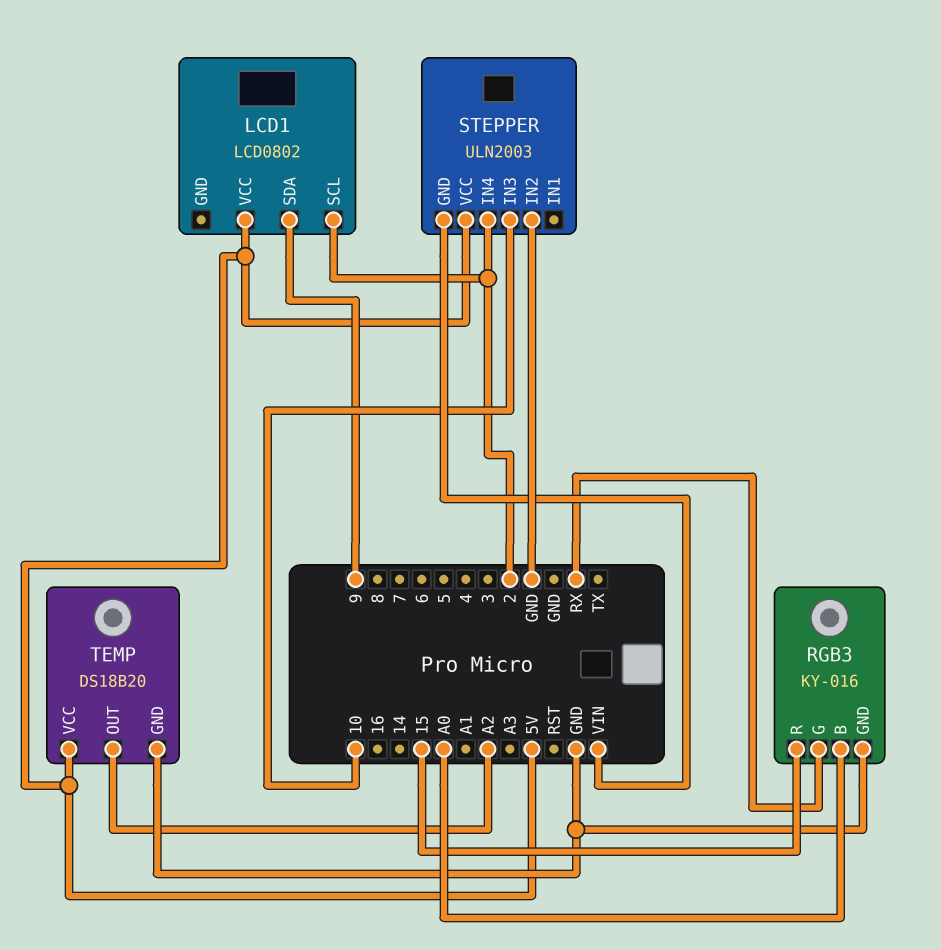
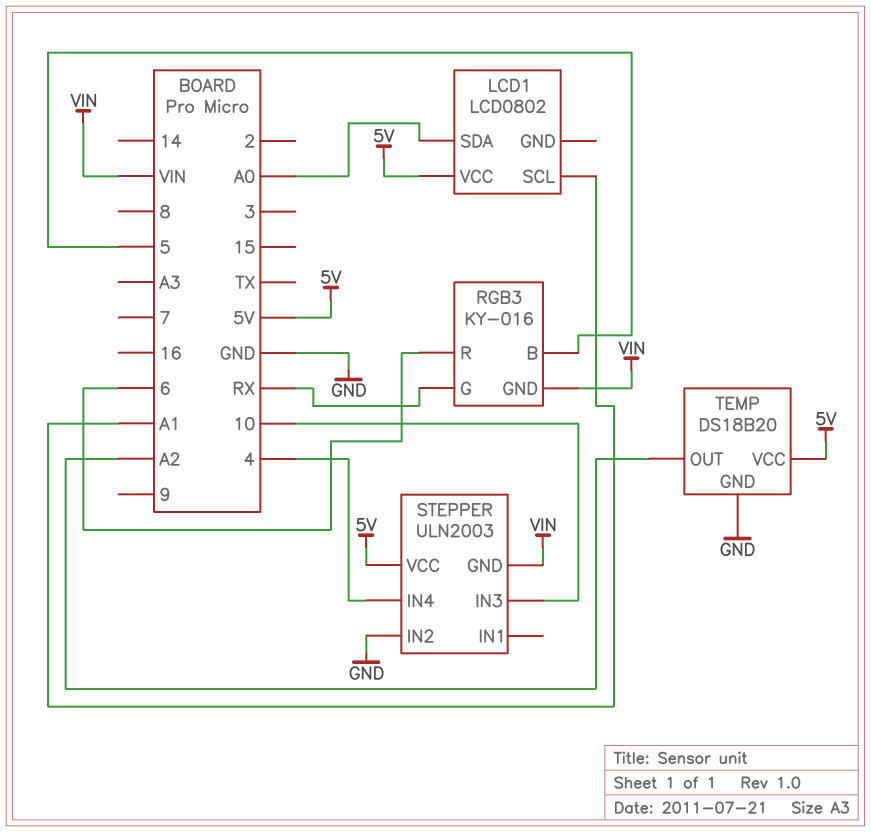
LCD1 pin SCL: 2 -> A1
LCD1 pin SDA: 9 -> A0
RGB3 pin B: A0 -> 5
RGB3 pin GND: GND -> VIN
RGB3 pin R: 15 -> 6
STEPPER pin IN4: 2 -> 4

